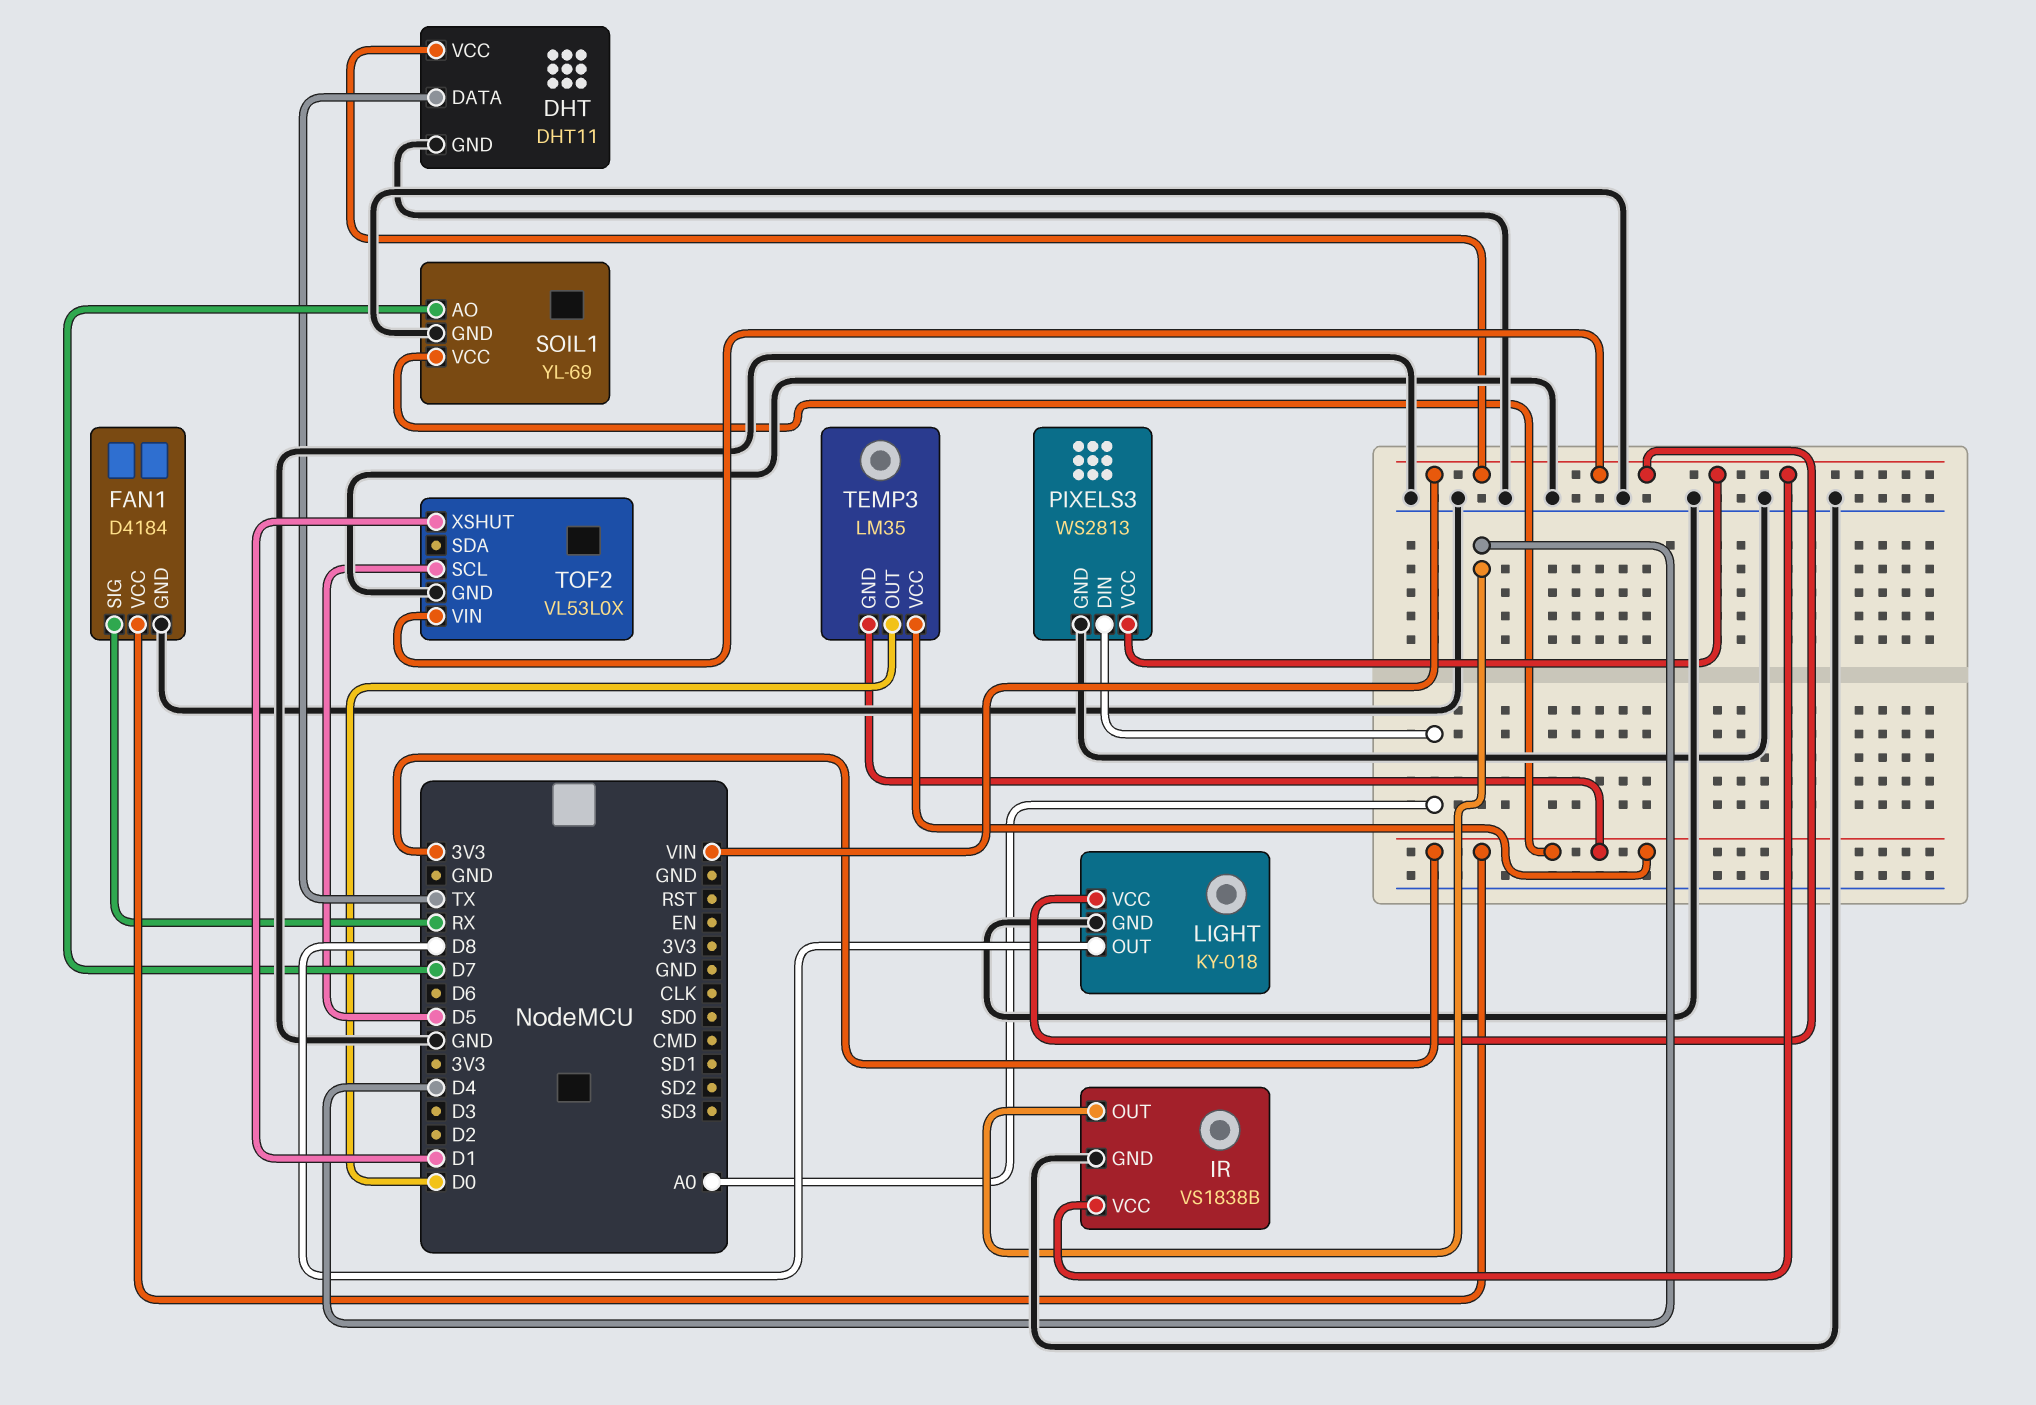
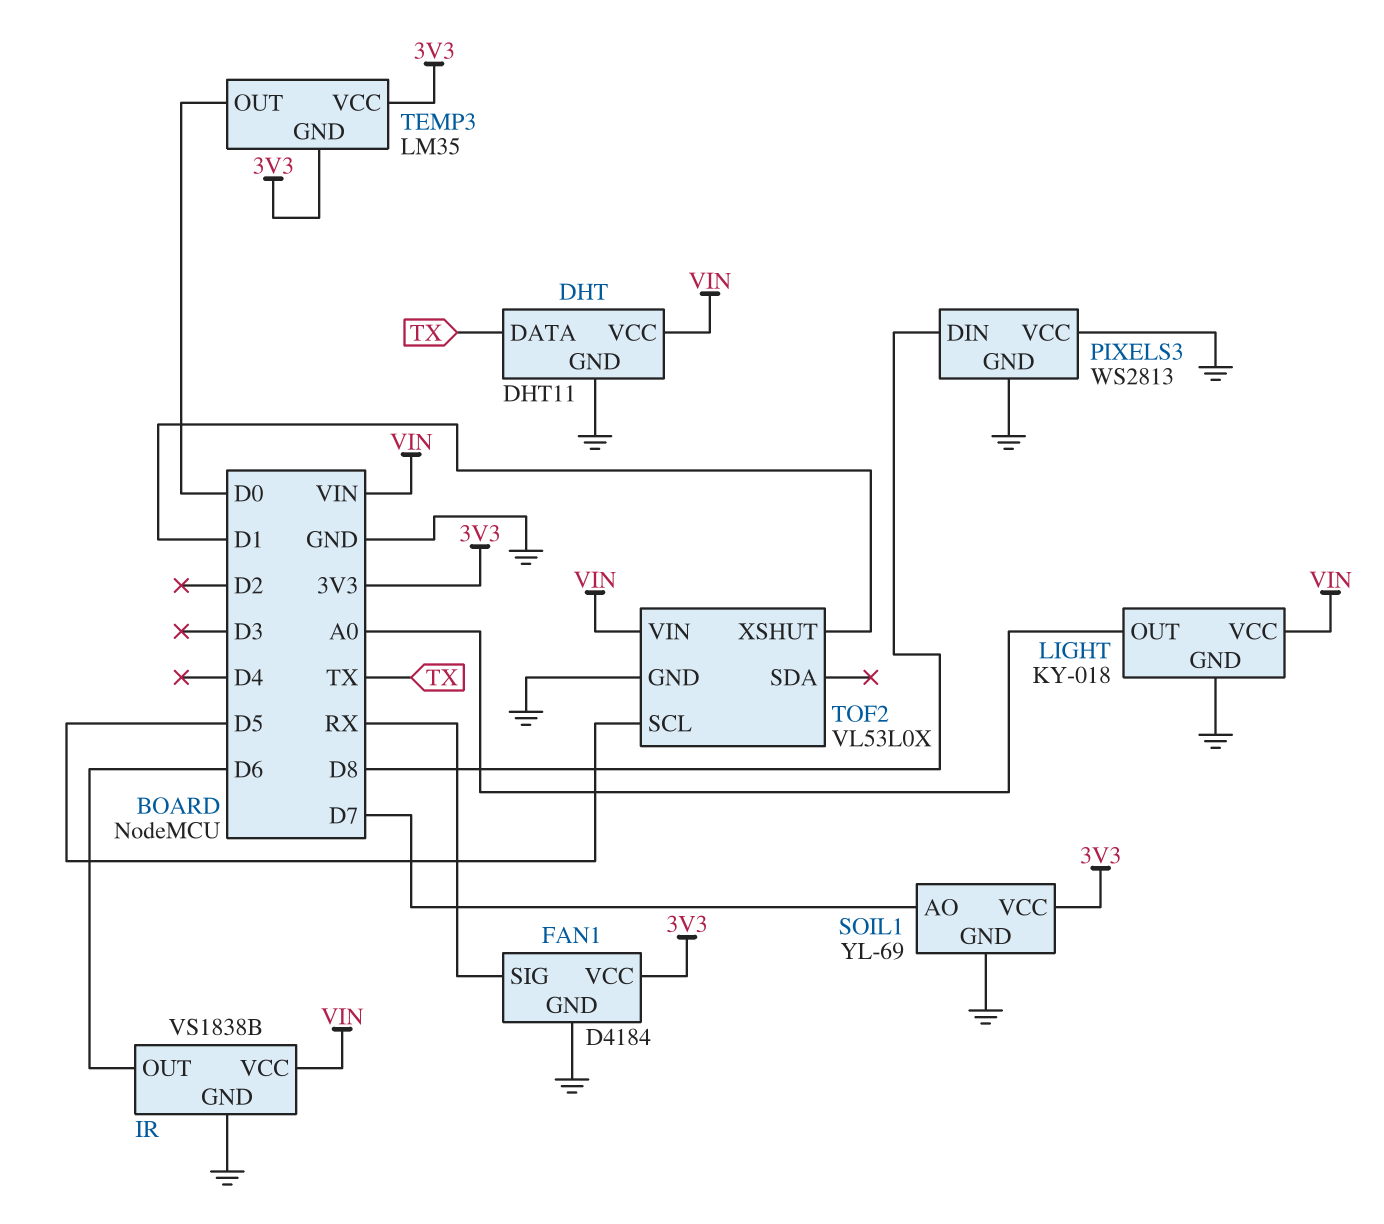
IR pin OUT: D4 -> D6
LIGHT pin OUT: D8 -> A0
PIXELS3 pin DIN: A0 -> D8
PIXELS3 pin VCC: VIN -> GND

